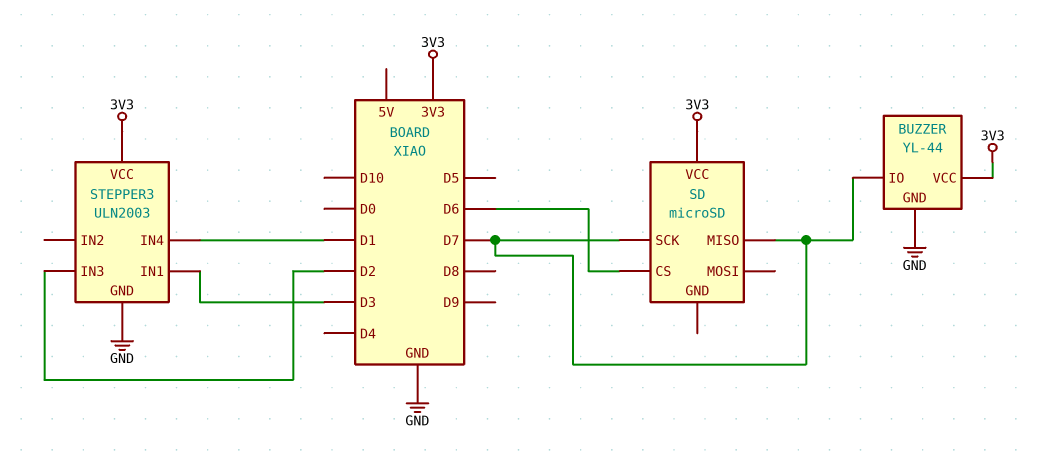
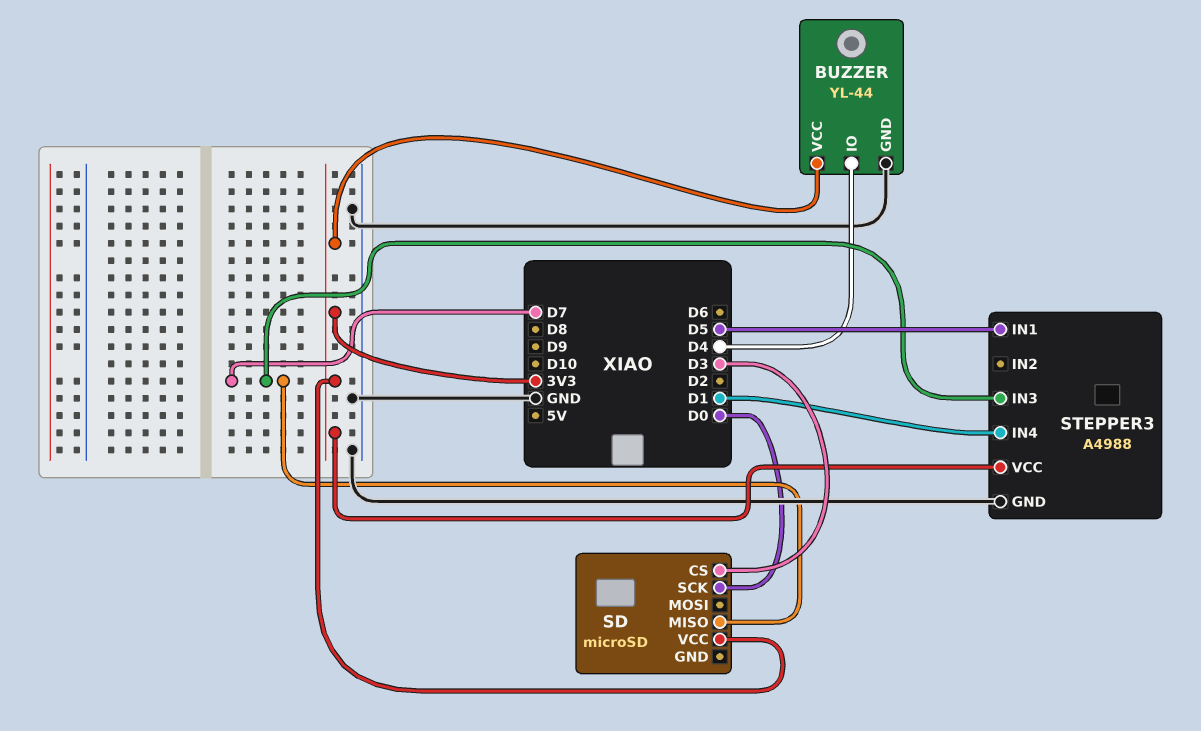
BUZZER pin IO: D7 -> D4
SD pin CS: D6 -> D3
SD pin SCK: D7 -> D0
STEPPER3: ULN2003 -> A4988
STEPPER3 pin IN1: D3 -> D5
STEPPER3 pin IN3: D2 -> D7

